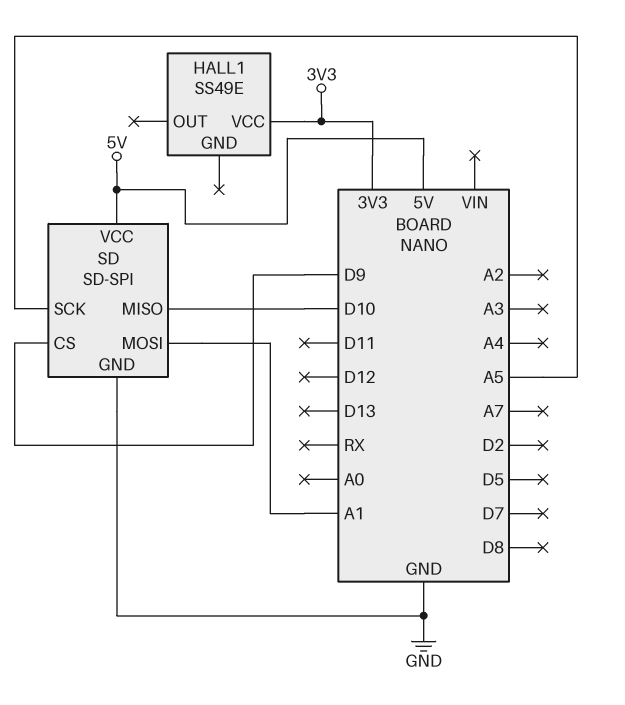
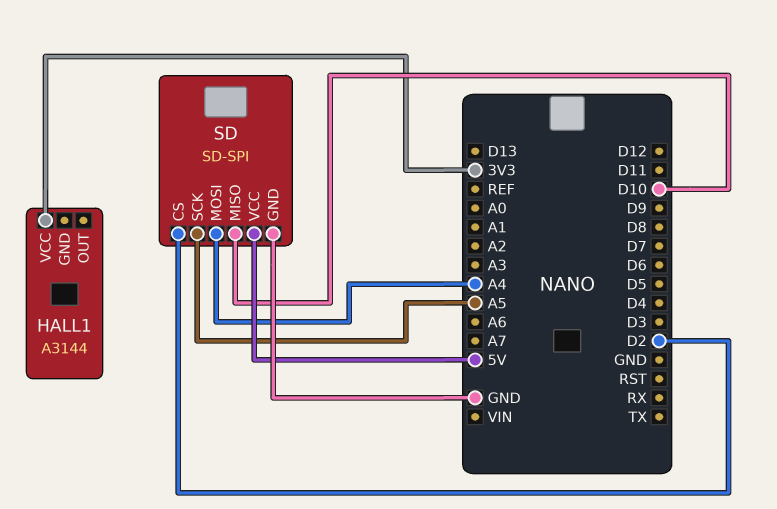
HALL1: SS49E -> A3144
SD pin CS: D9 -> D2
SD pin MOSI: A1 -> A4

